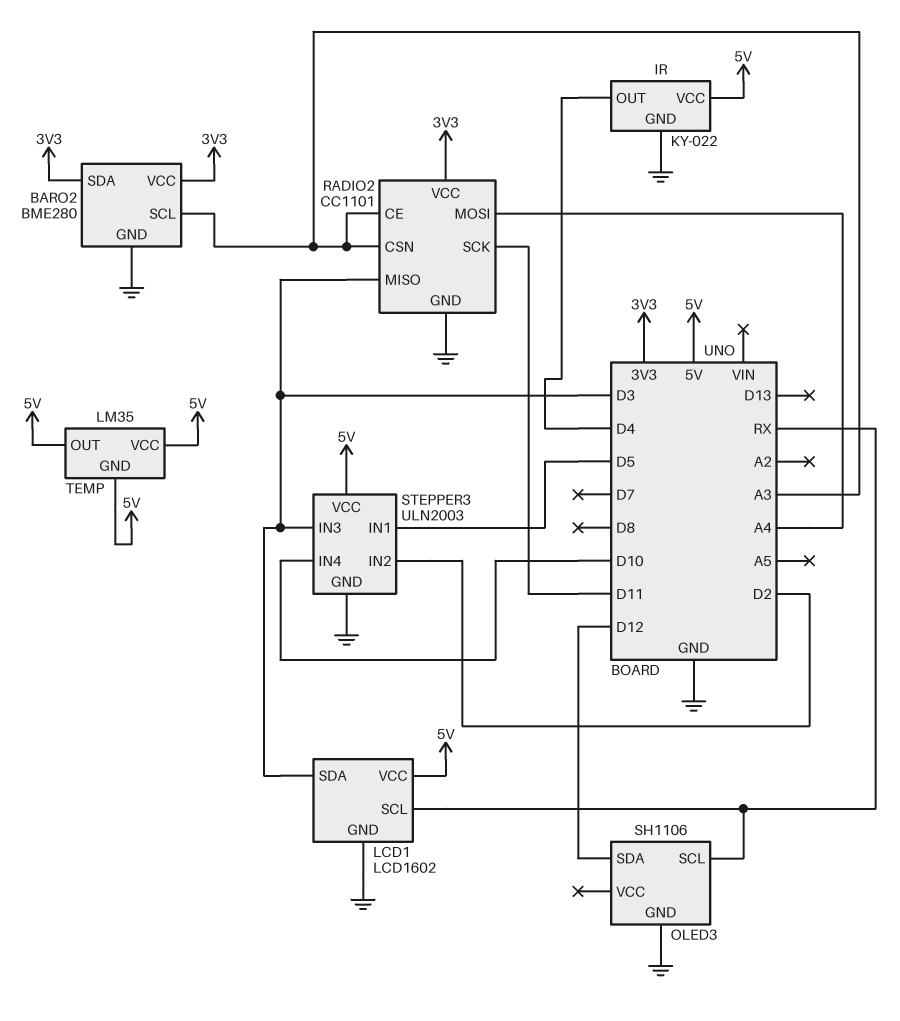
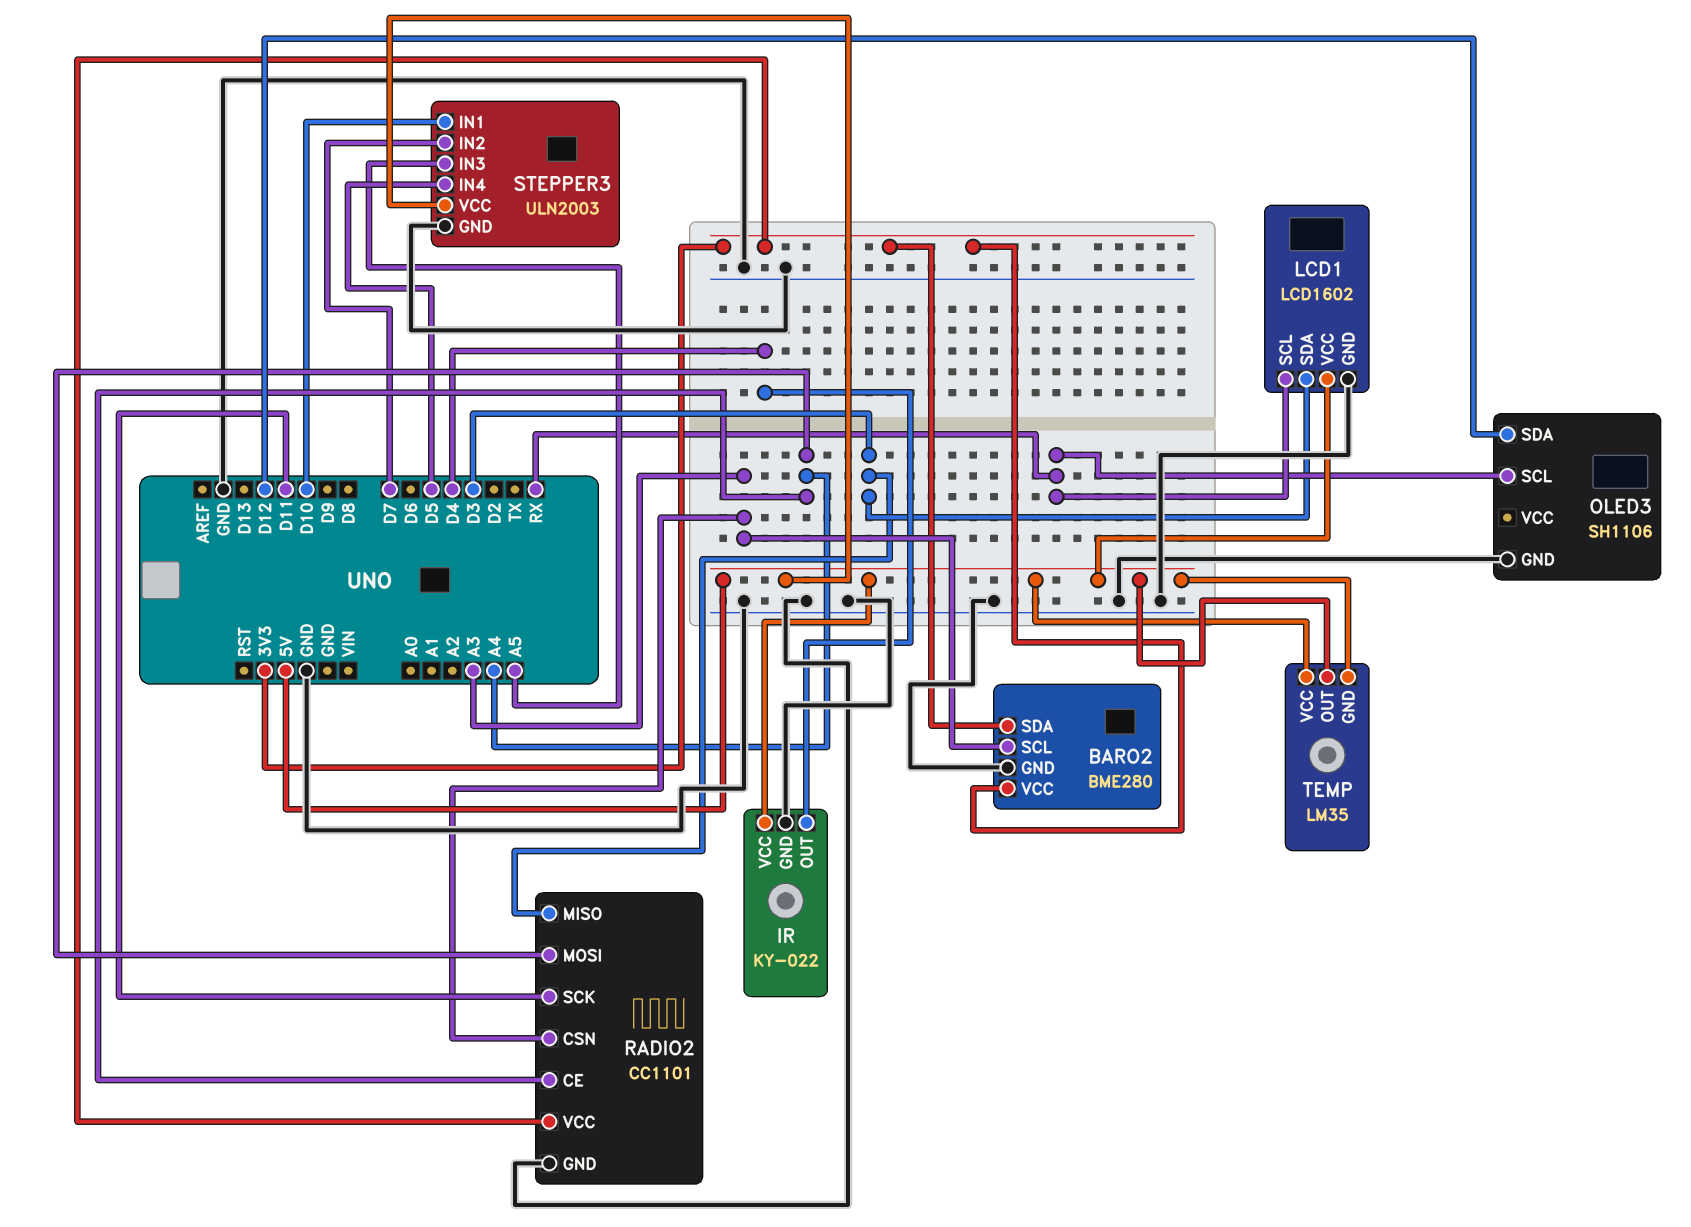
RADIO2 pin CE: A3 -> A4
STEPPER3 pin IN1: D5 -> D10
STEPPER3 pin IN2: D2 -> D7
STEPPER3 pin IN3: D3 -> A5
STEPPER3 pin IN4: D10 -> D5

